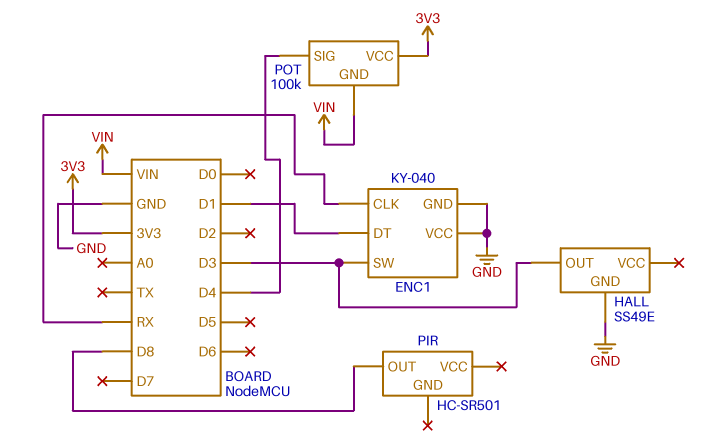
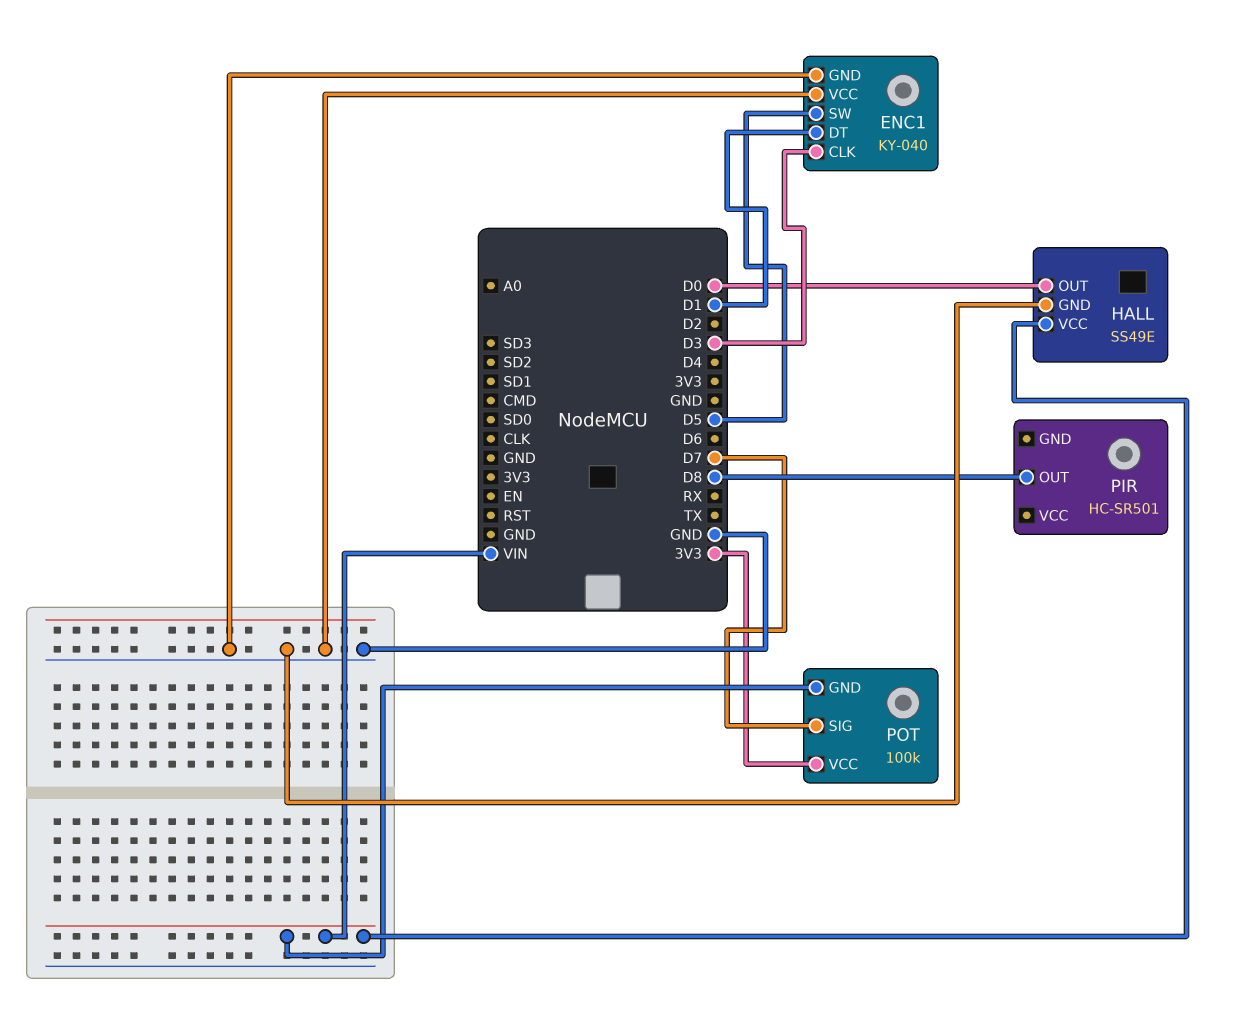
ENC1 pin CLK: RX -> D3
ENC1 pin SW: D3 -> D5
HALL pin OUT: D3 -> D0
HALL pin VCC: none -> VIN
POT pin SIG: D4 -> D7

